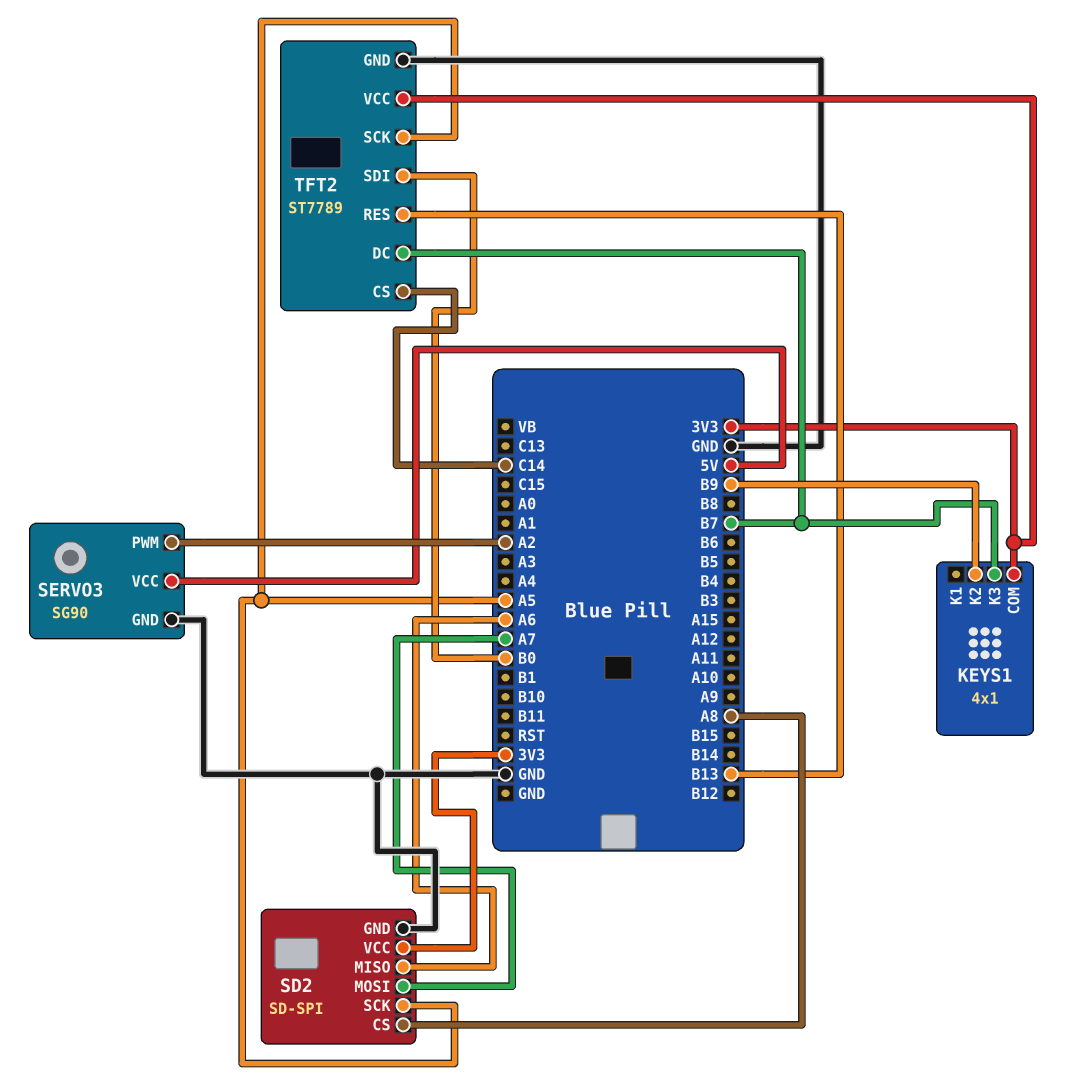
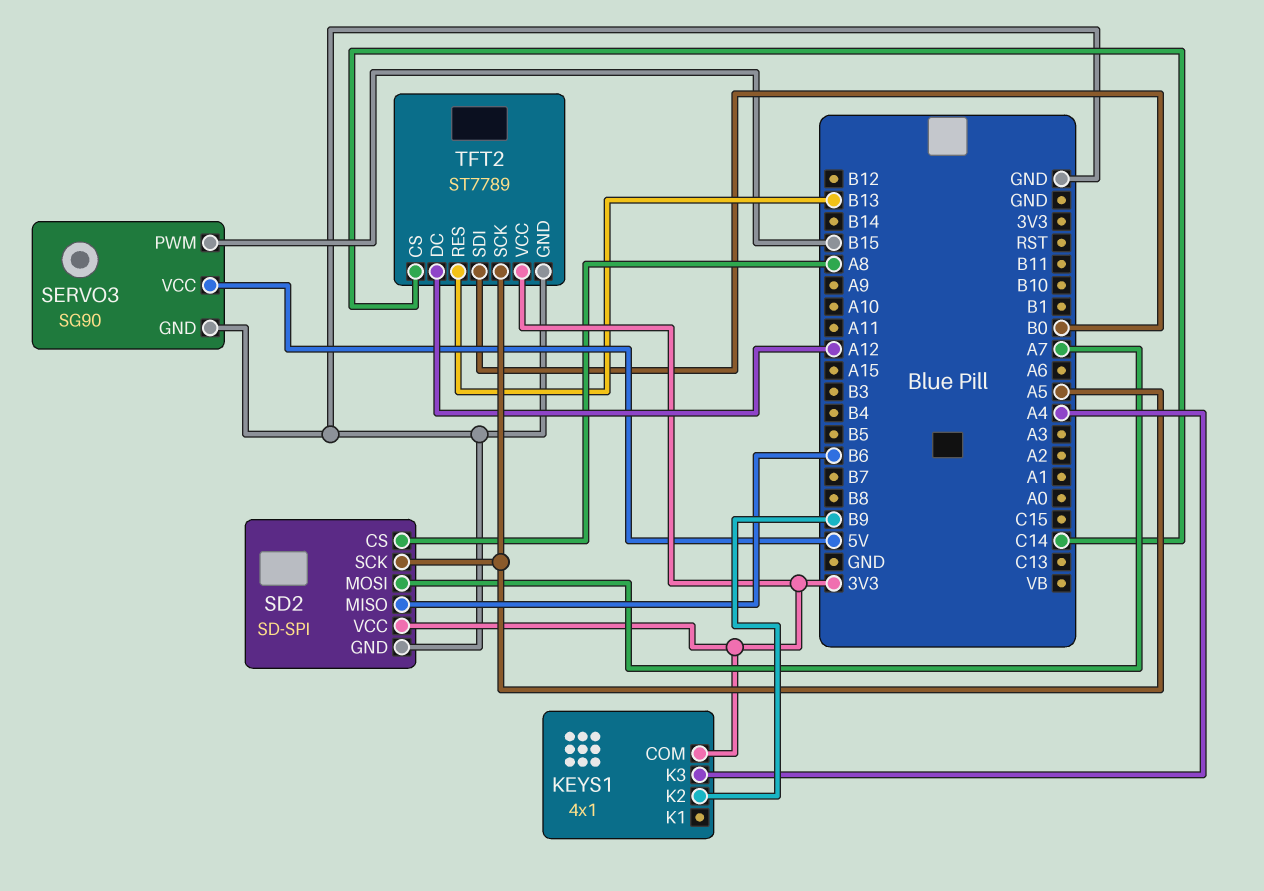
KEYS1 pin K3: B7 -> A4
SD2 pin MISO: A6 -> B6
SERVO3 pin PWM: A2 -> B15
TFT2 pin DC: B7 -> A12

